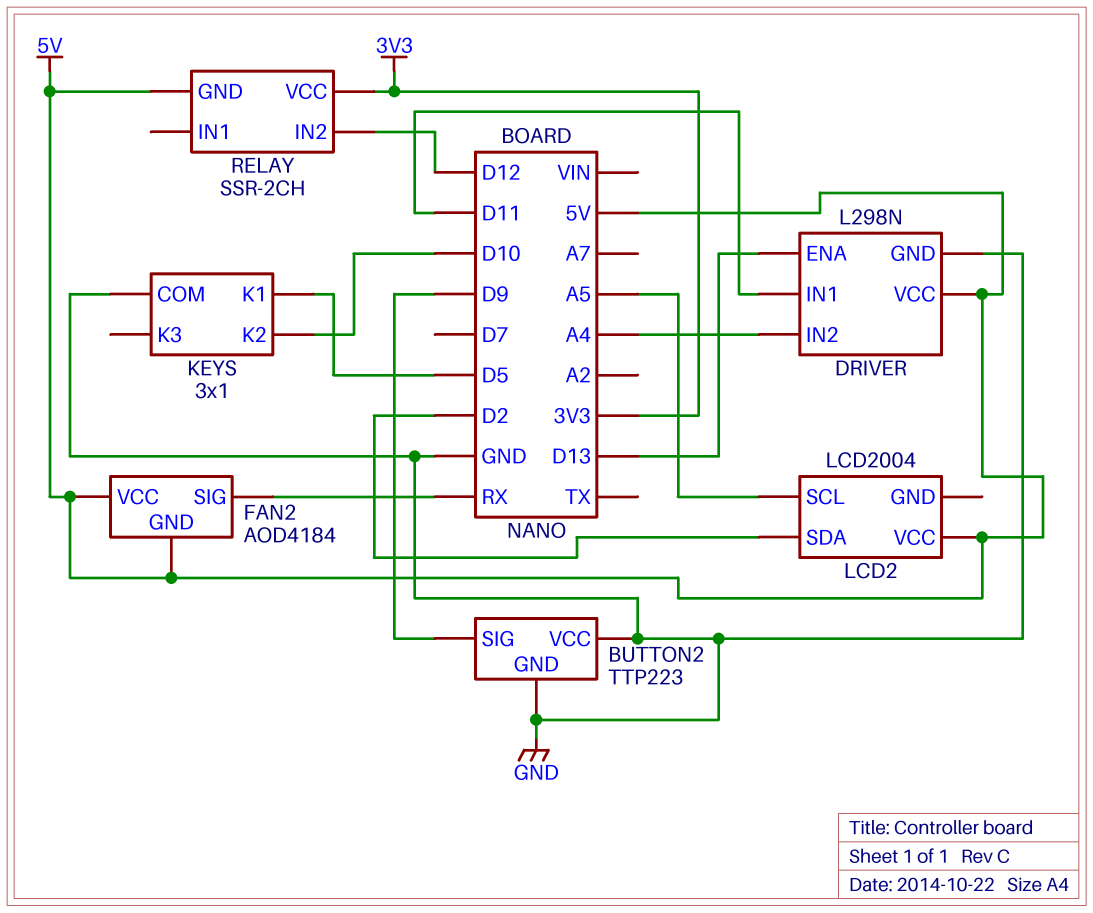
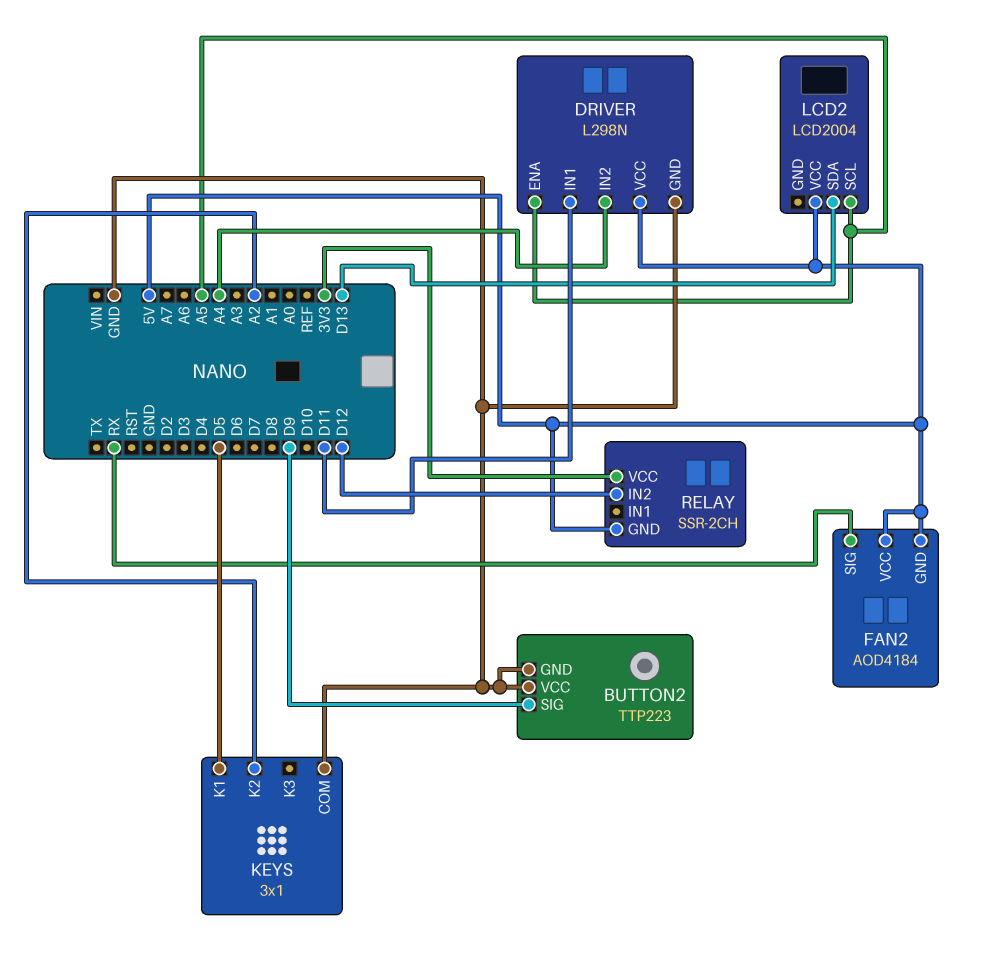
DRIVER pin ENA: D13 -> A5
KEYS pin K2: D10 -> A2
LCD2 pin SDA: D2 -> D13

